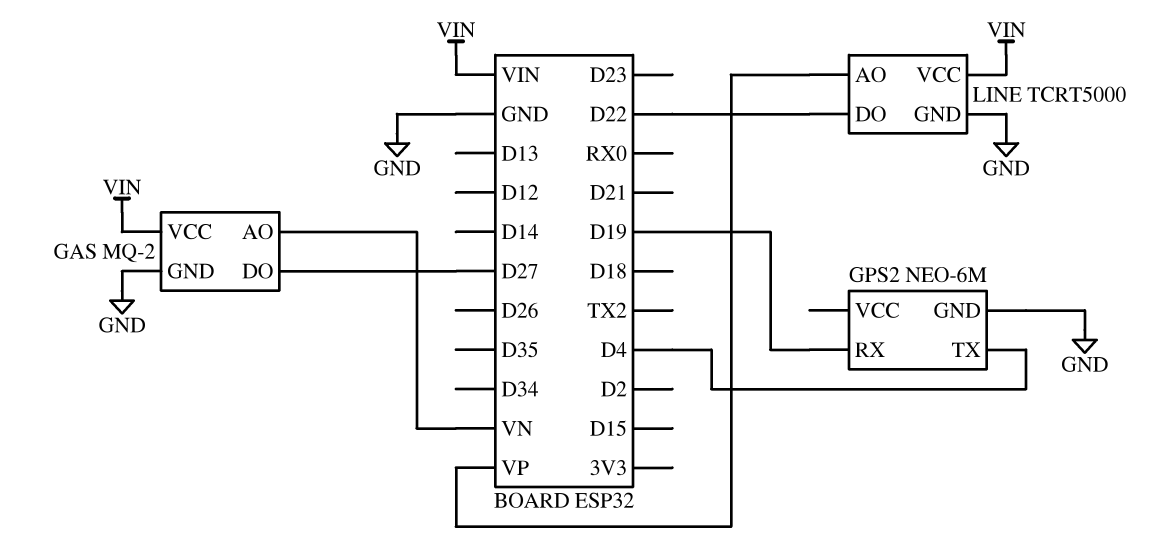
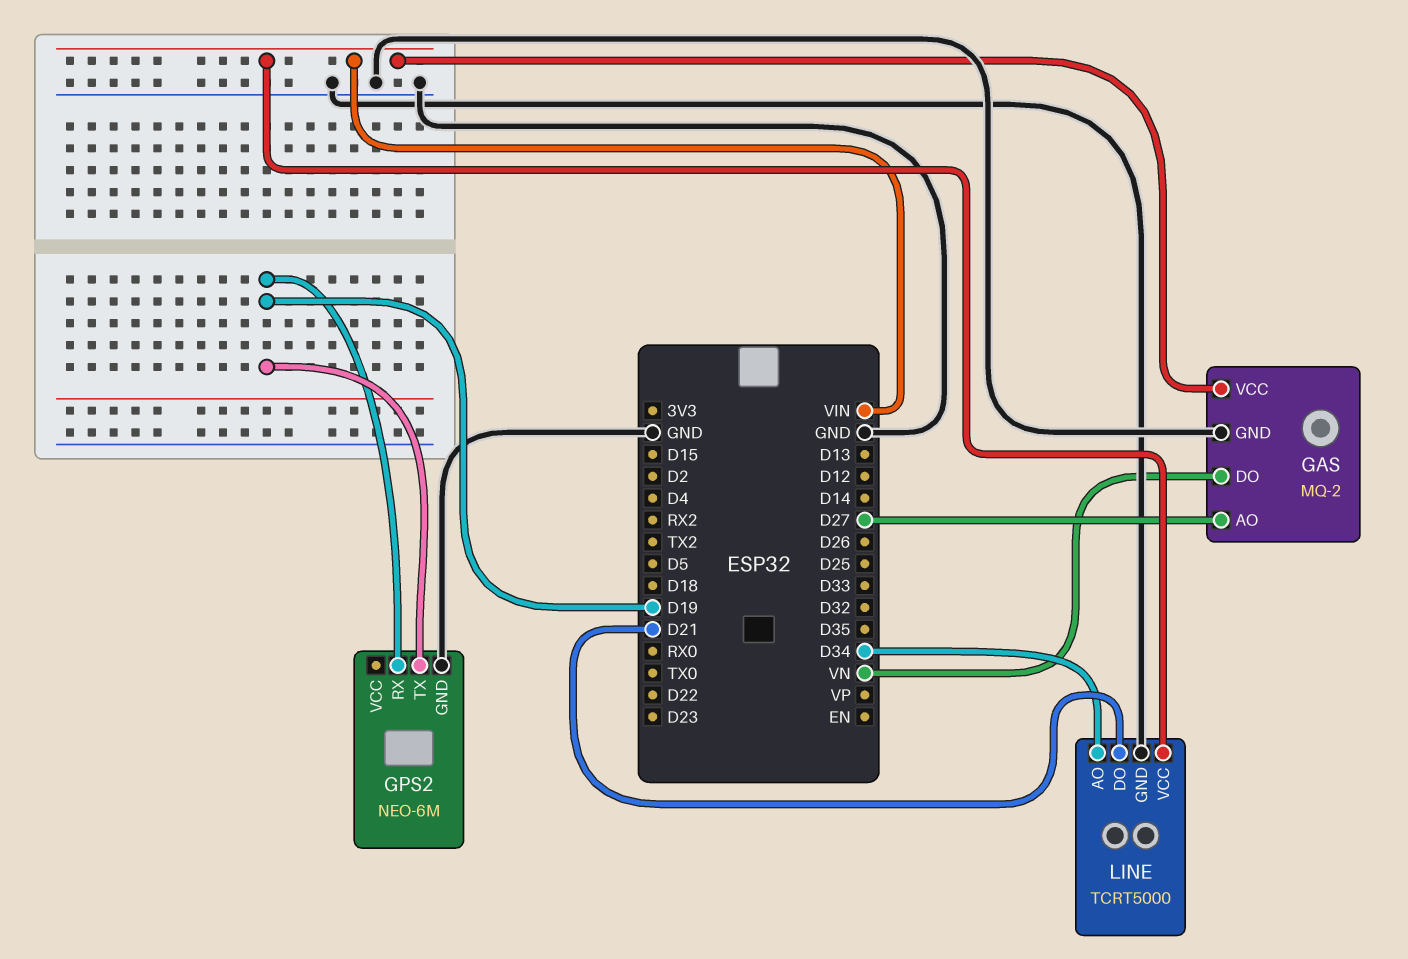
GAS pin AO: VN -> D27
GAS pin DO: D27 -> VN
GPS2 pin TX: D4 -> D19
LINE pin AO: VP -> D34
LINE pin DO: D22 -> D21

